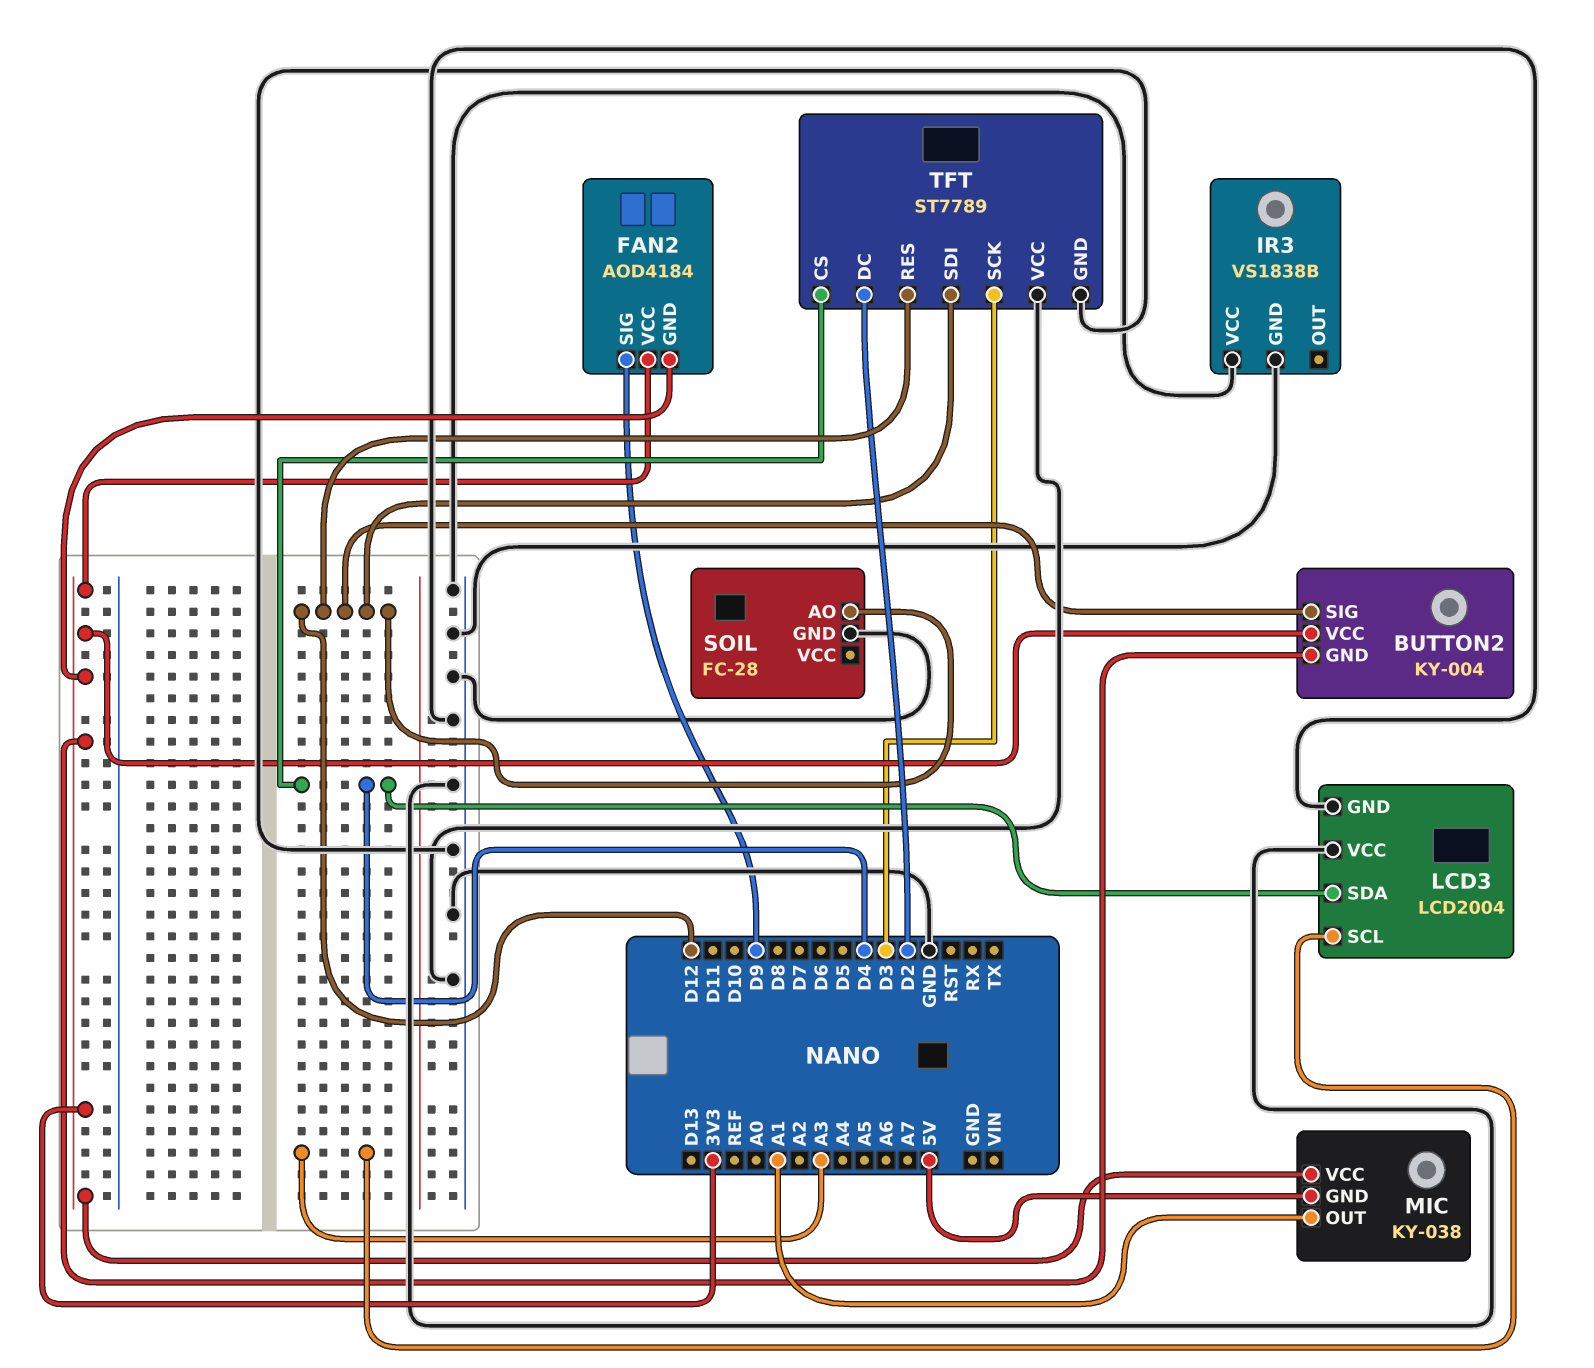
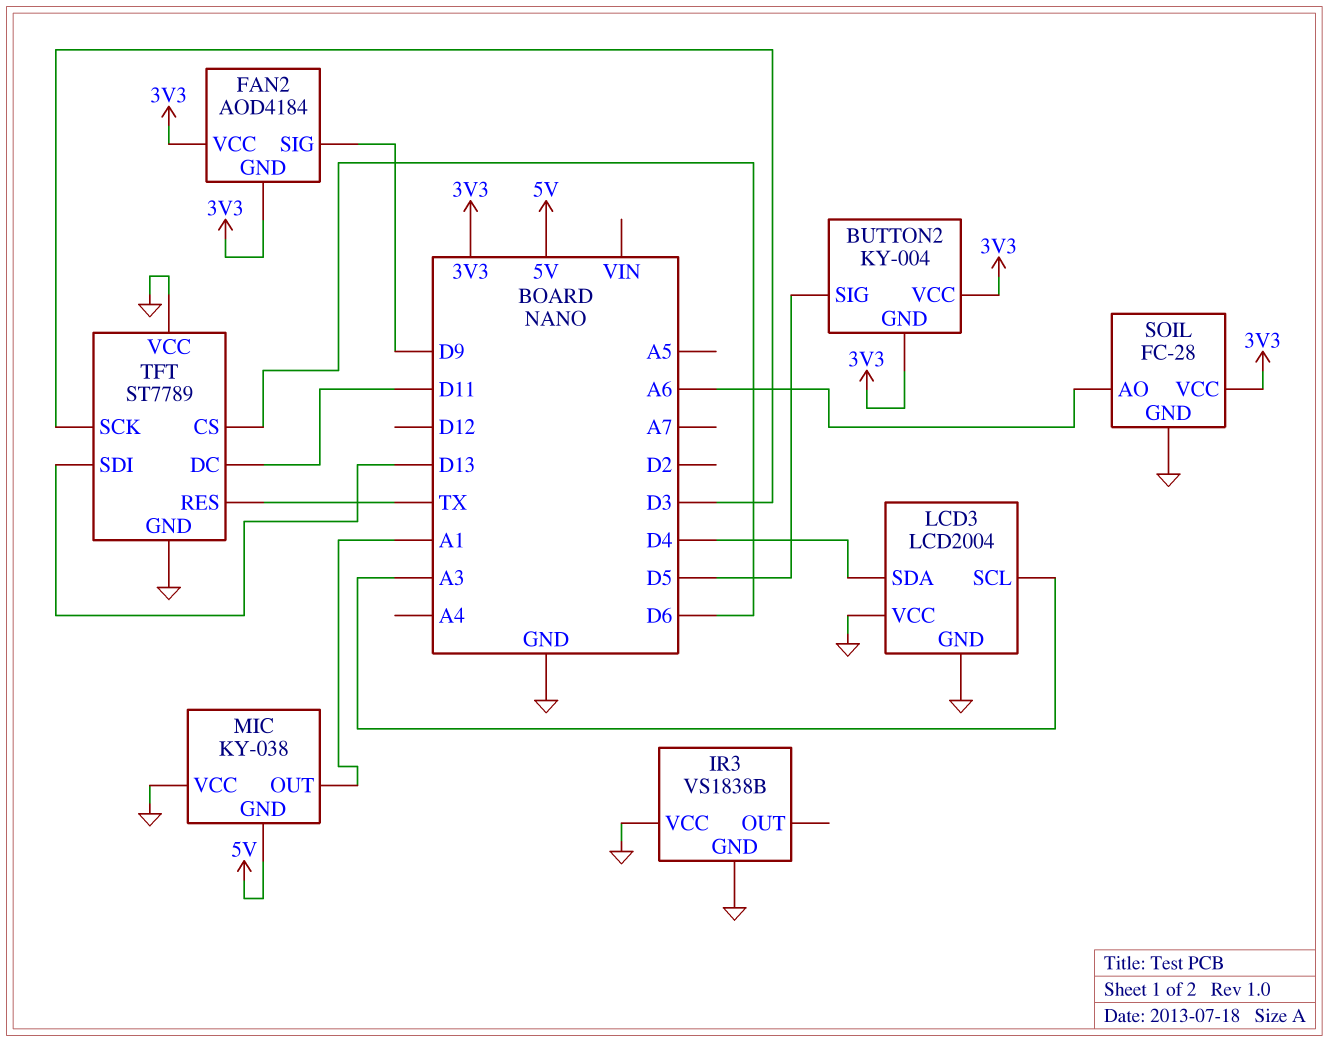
BUTTON2 pin SIG: D12 -> D5
MIC pin VCC: 3V3 -> GND
SOIL pin AO: D12 -> A6
SOIL pin VCC: none -> 3V3
TFT pin CS: D4 -> D6
TFT pin DC: D2 -> D11
TFT pin RES: D12 -> TX
TFT pin SDI: D12 -> D13

